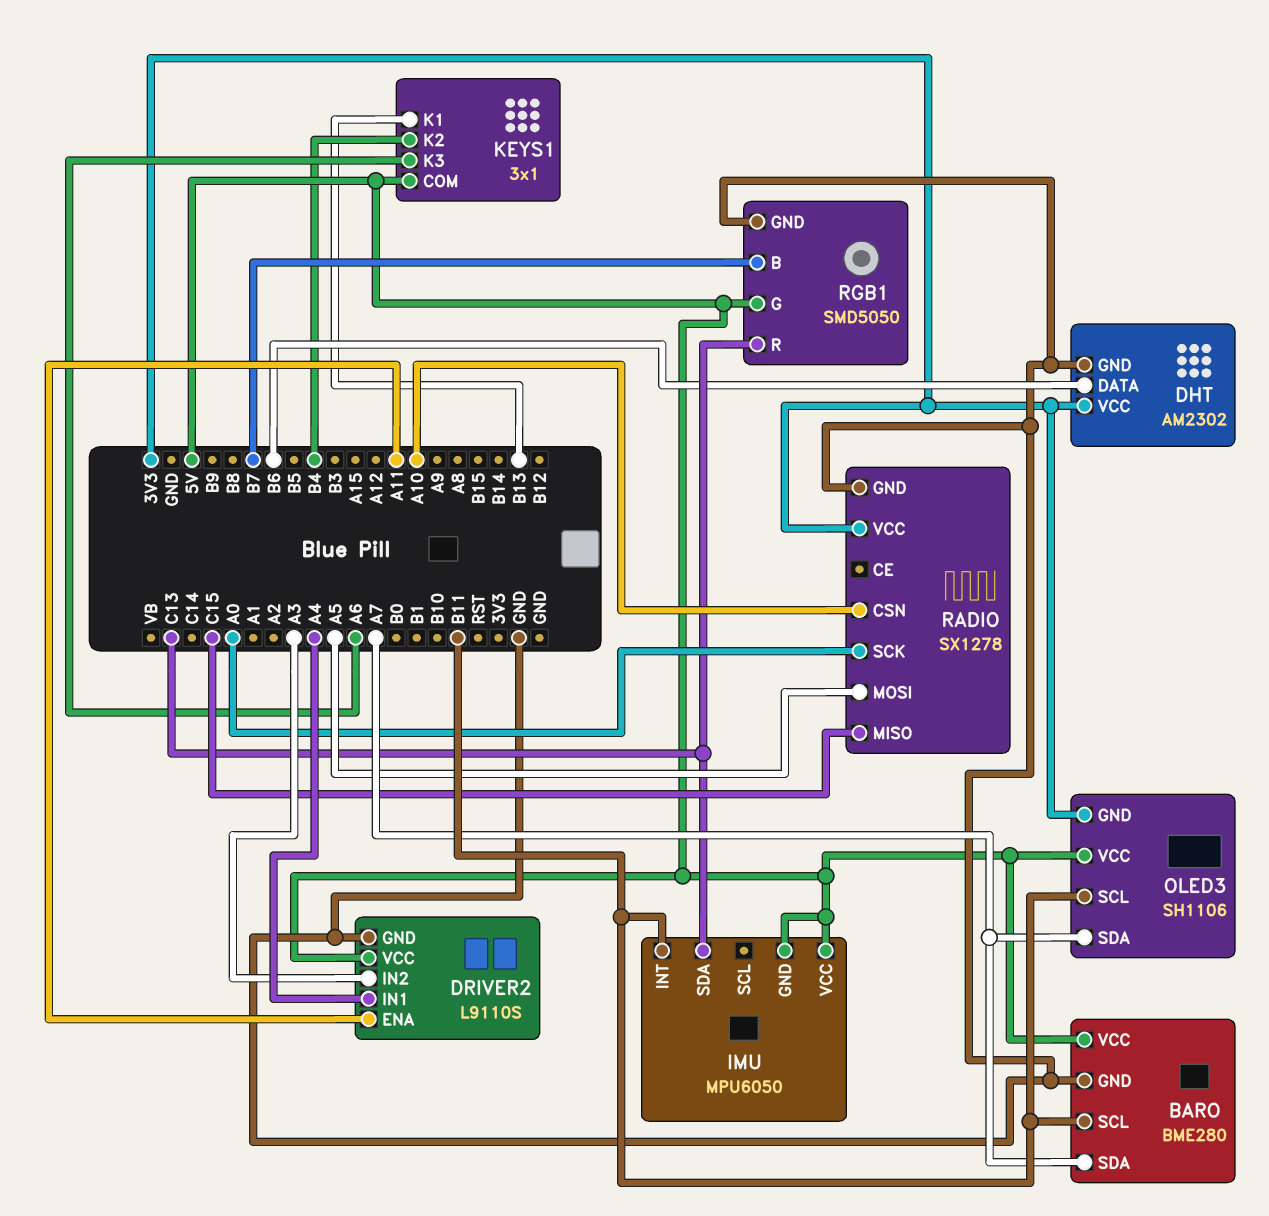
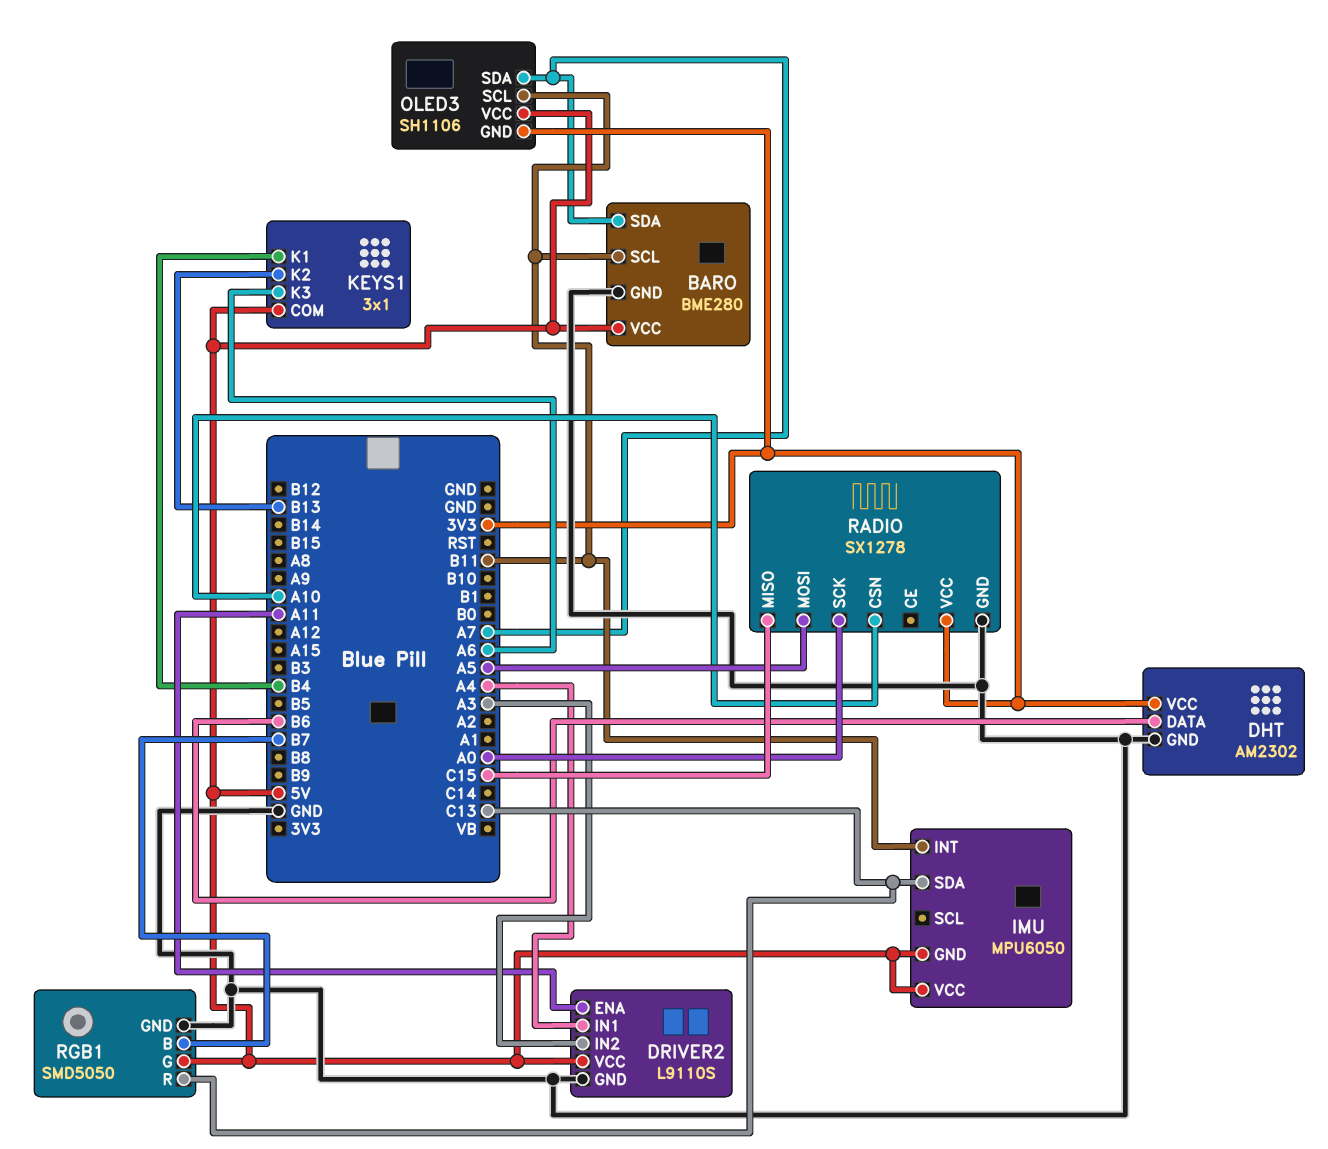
KEYS1 pin K1: B13 -> B4
KEYS1 pin K2: B4 -> B13

